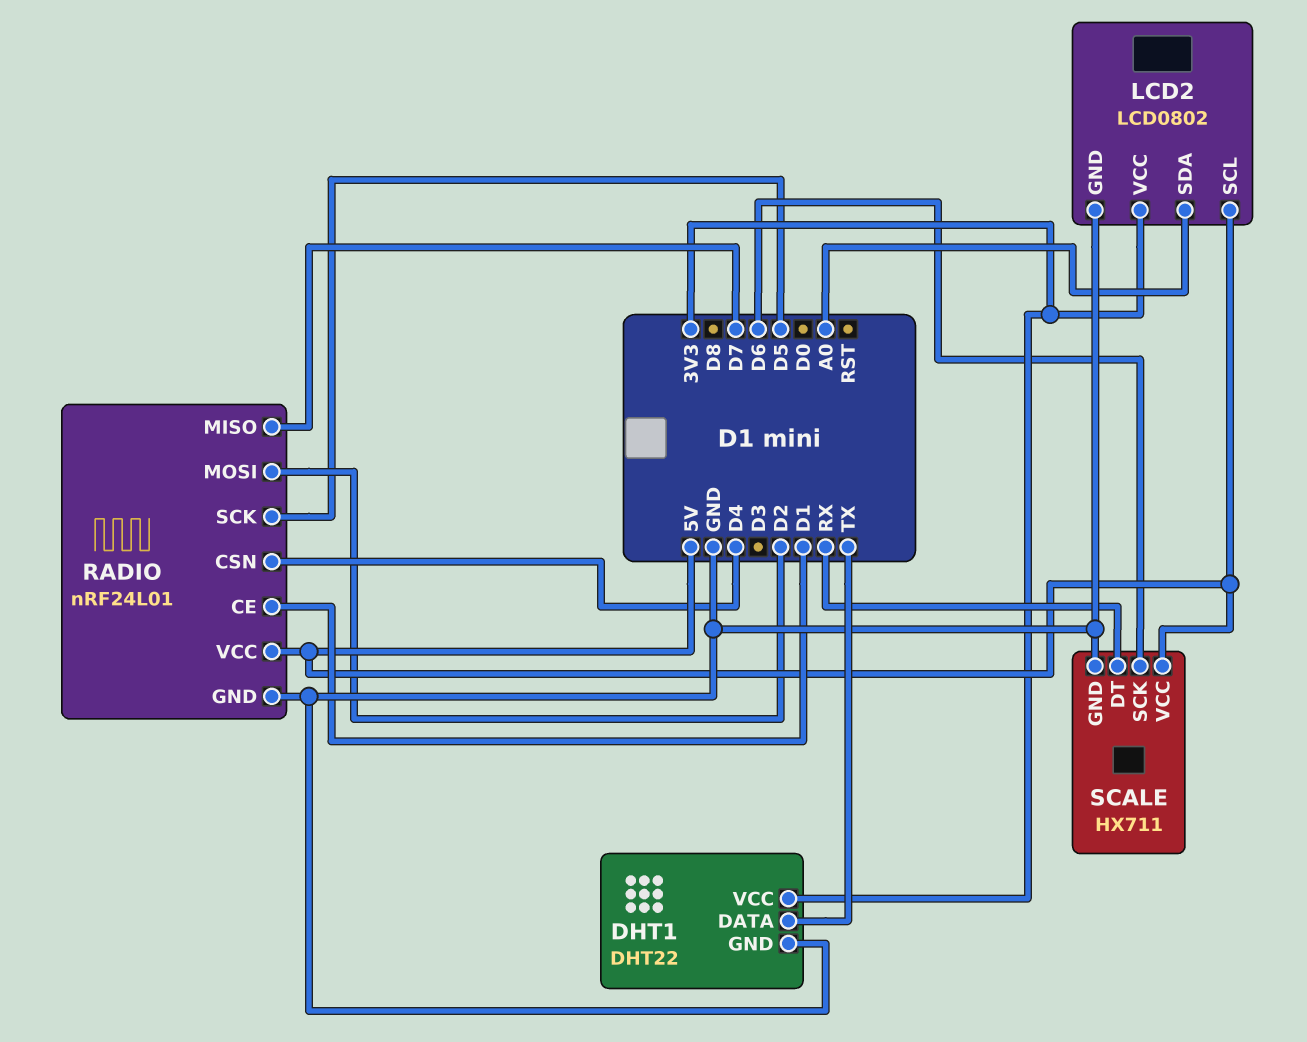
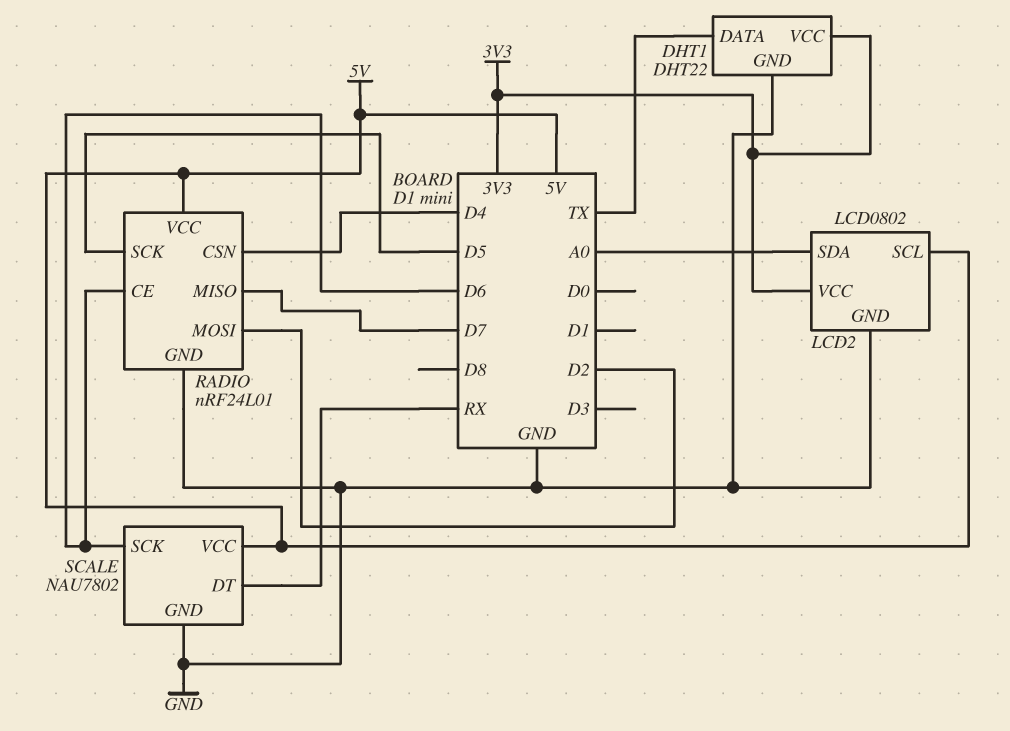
RADIO pin CE: D1 -> D6
SCALE: HX711 -> NAU7802

